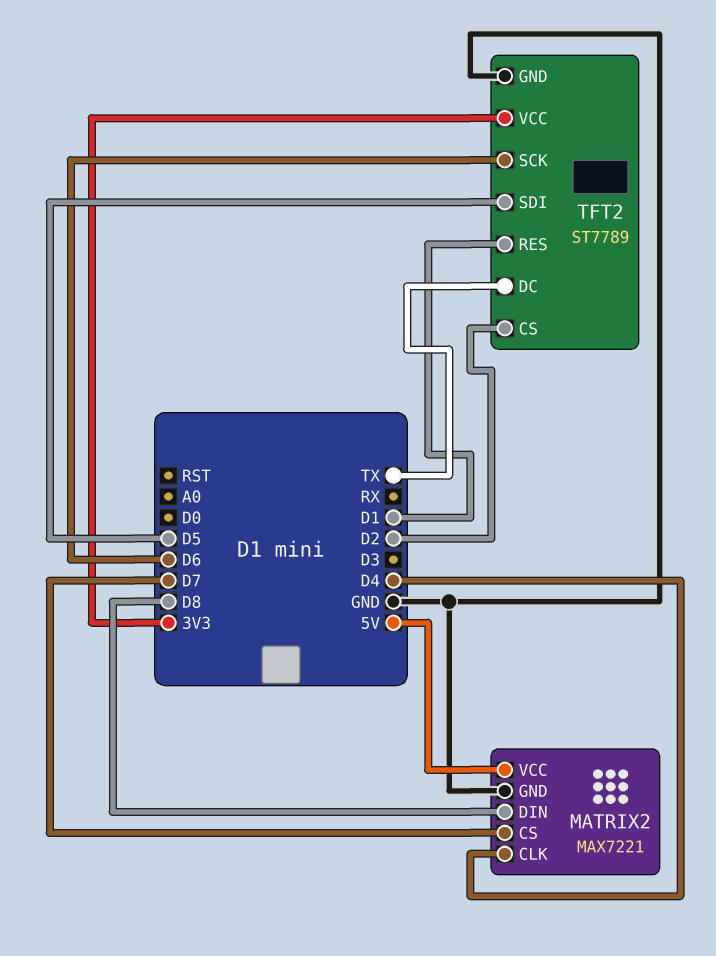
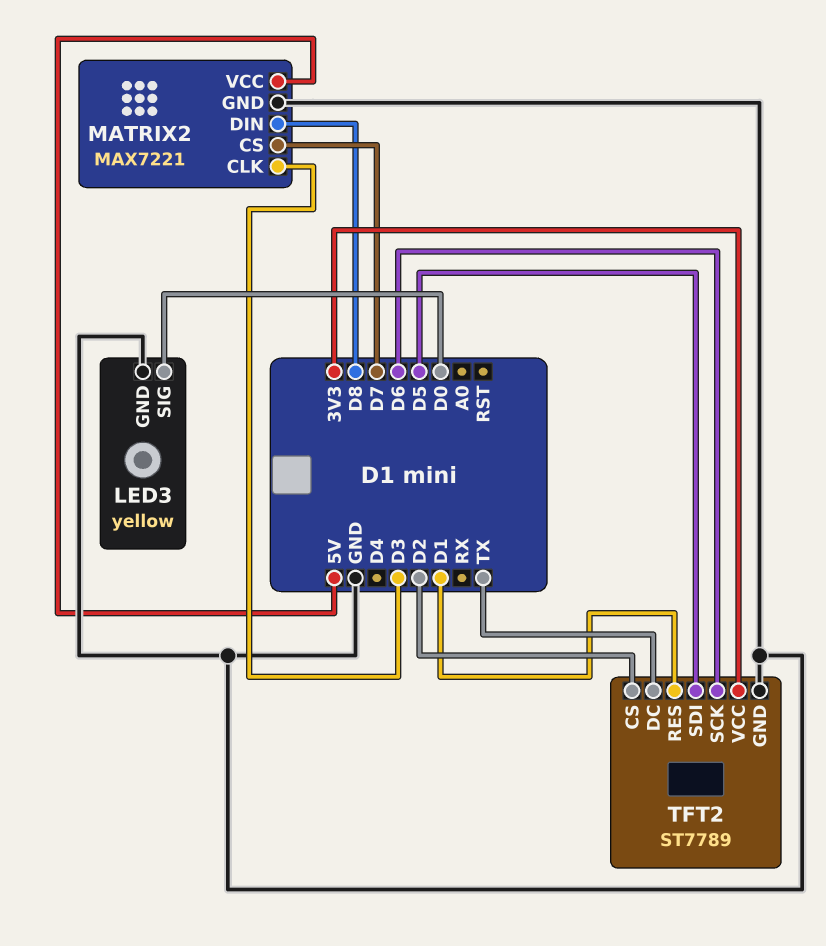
LED3: none -> yellow
LED3 pin GND: none -> GND
LED3 pin SIG: none -> D0
MATRIX2 pin CLK: D4 -> D3

